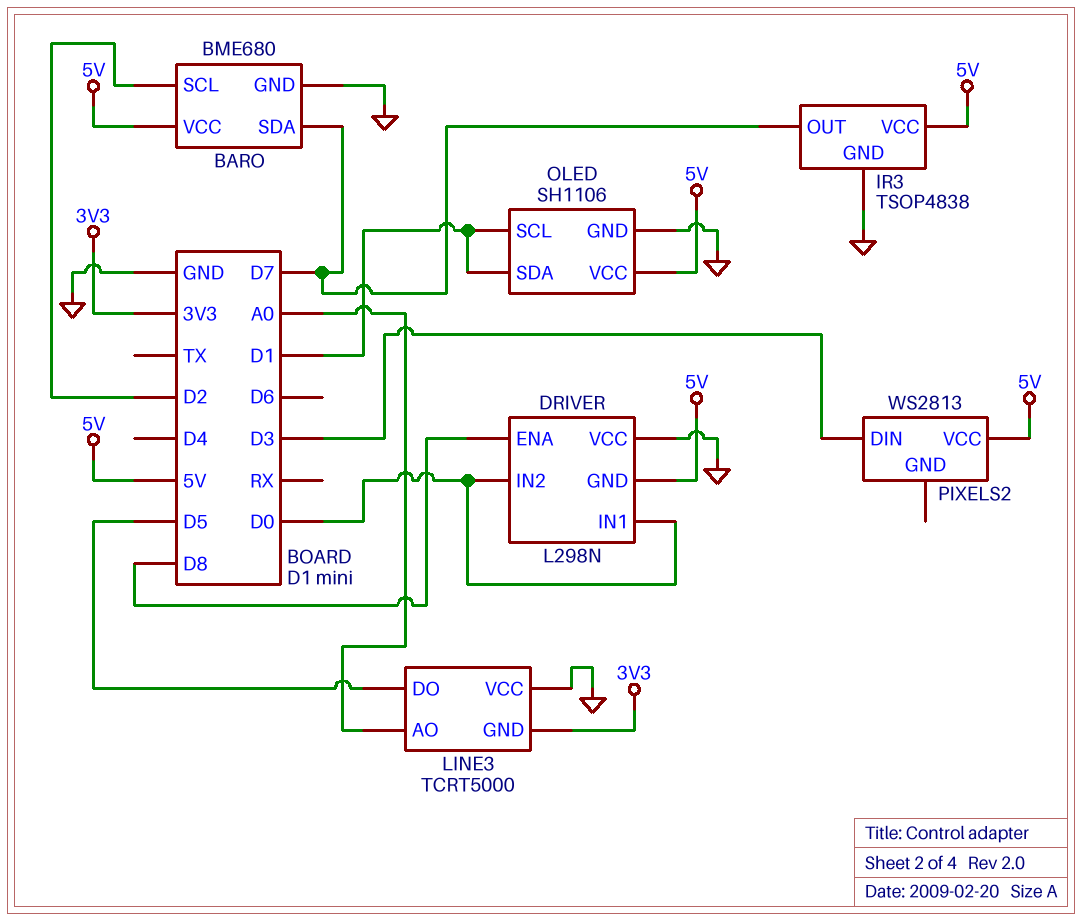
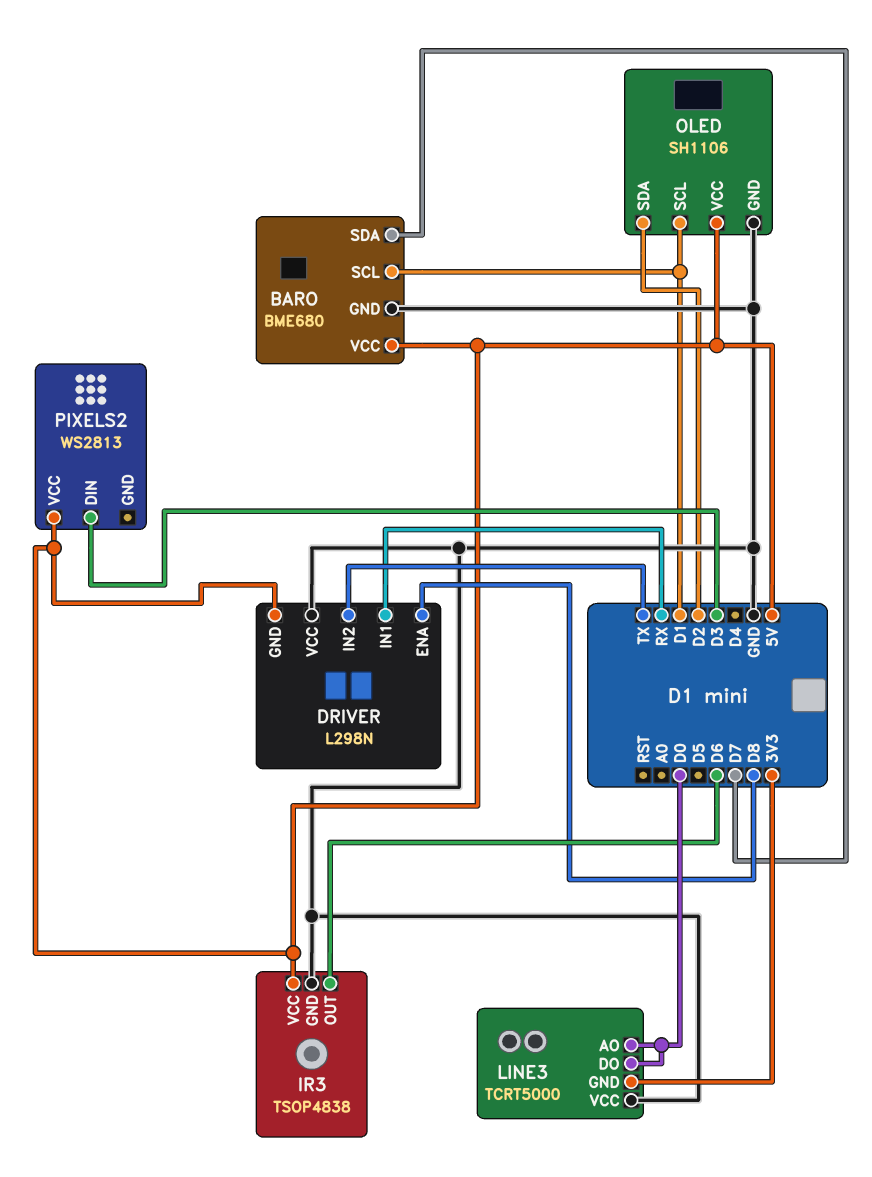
BARO pin SCL: D2 -> D1
DRIVER pin IN1: D0 -> RX
DRIVER pin IN2: D0 -> TX
IR3 pin OUT: D7 -> D6
LINE3 pin AO: A0 -> D0
LINE3 pin DO: D5 -> D0
OLED pin SDA: D1 -> D2

